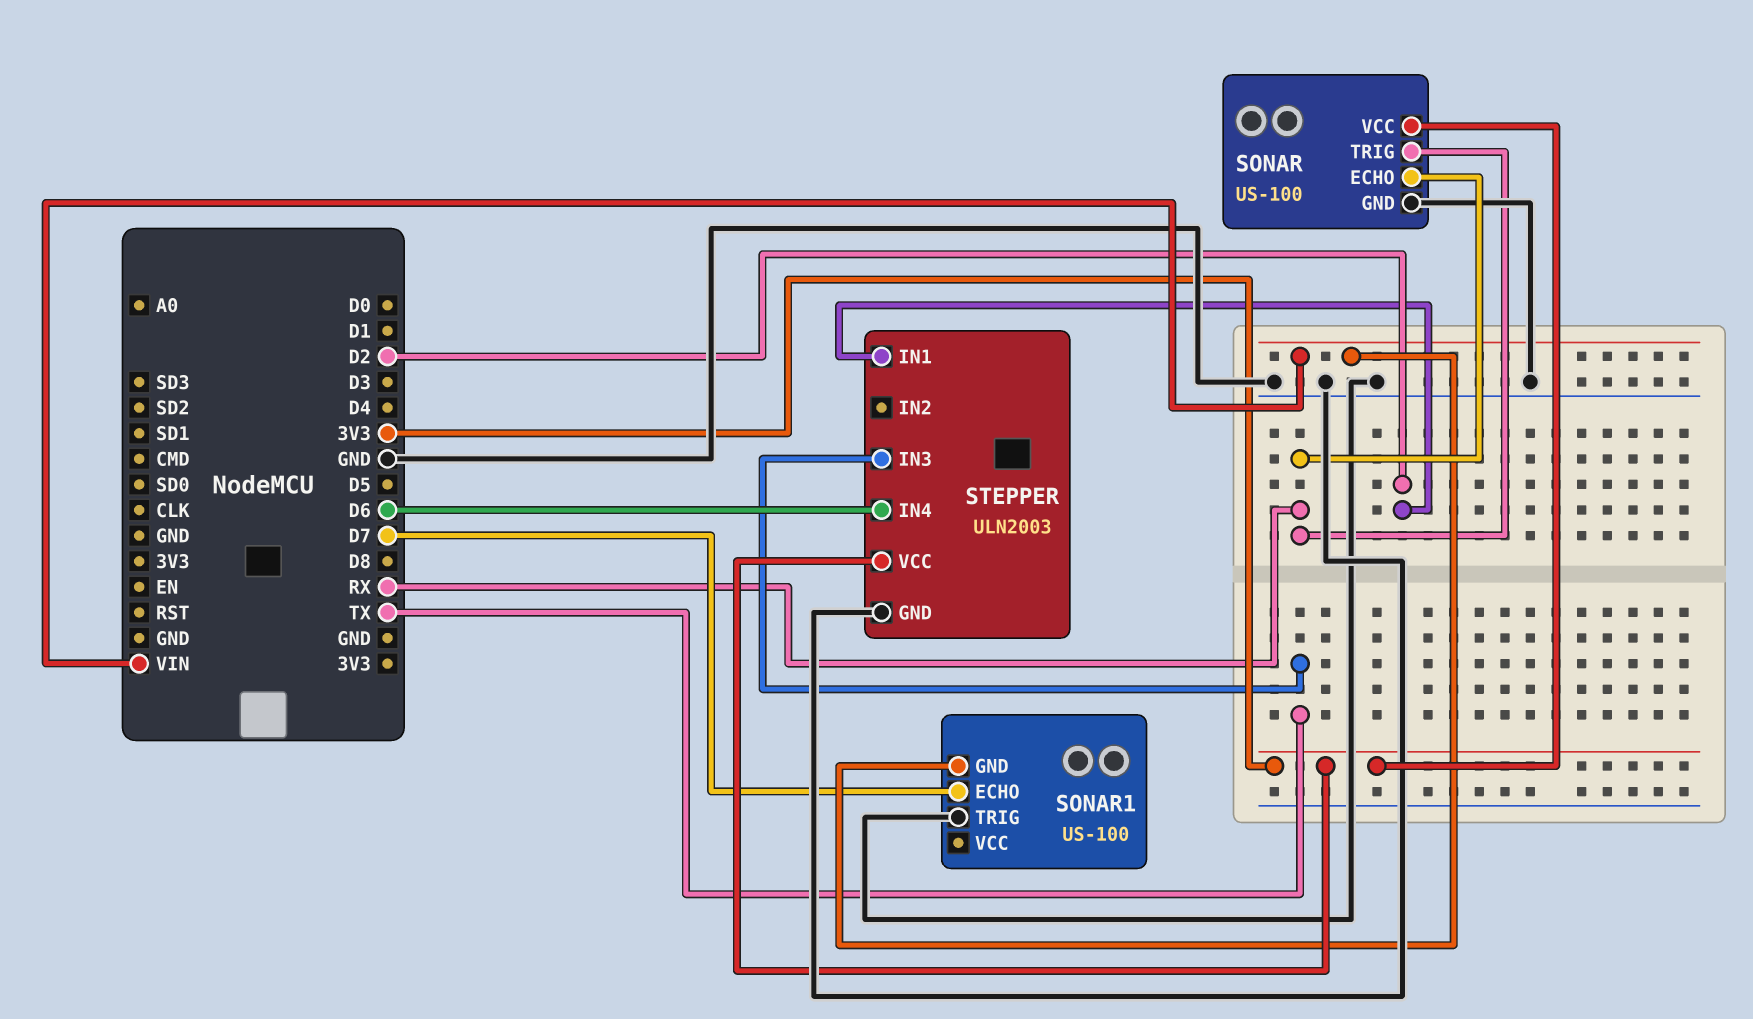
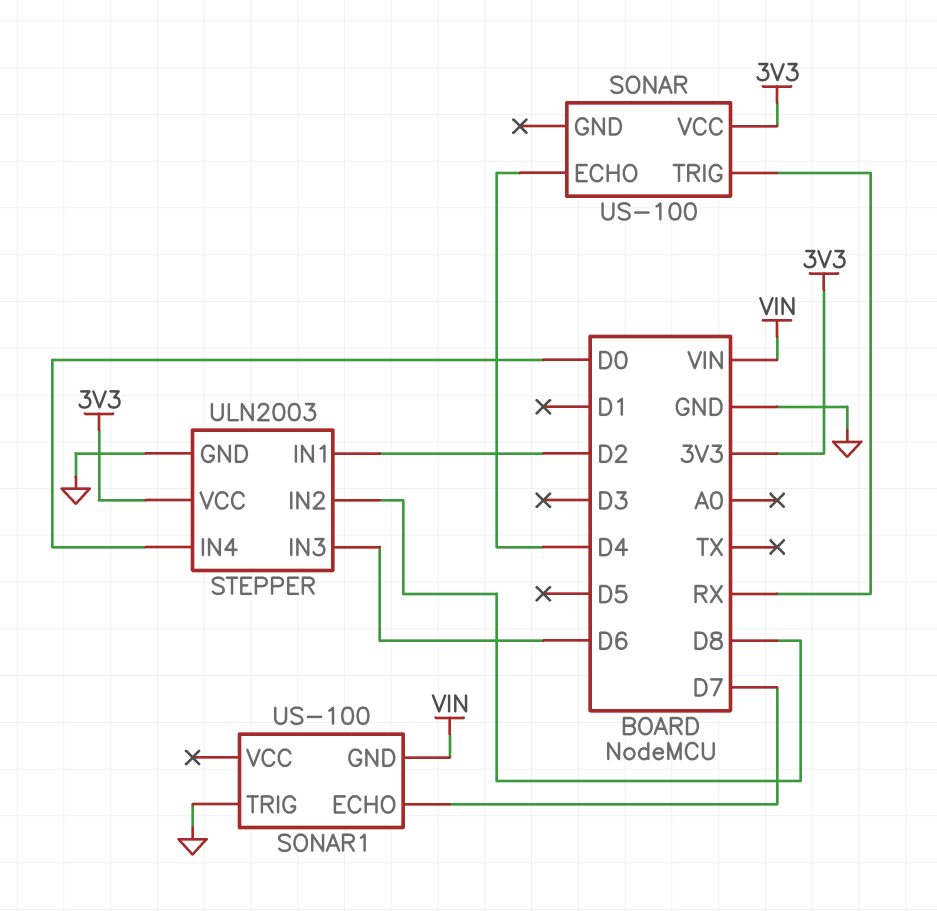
SONAR pin ECHO: RX -> D4
SONAR pin GND: GND -> none
STEPPER pin IN2: none -> D8
STEPPER pin IN3: TX -> D6
STEPPER pin IN4: D6 -> D0

